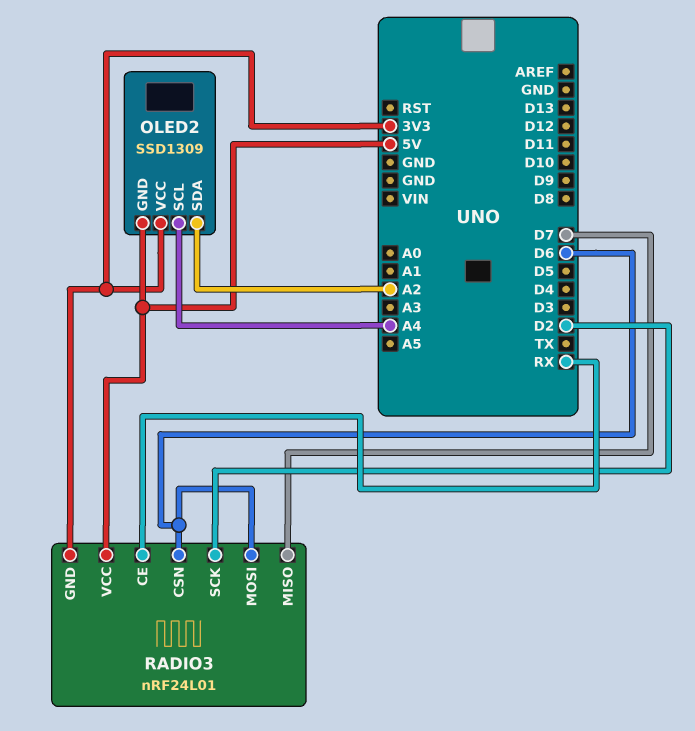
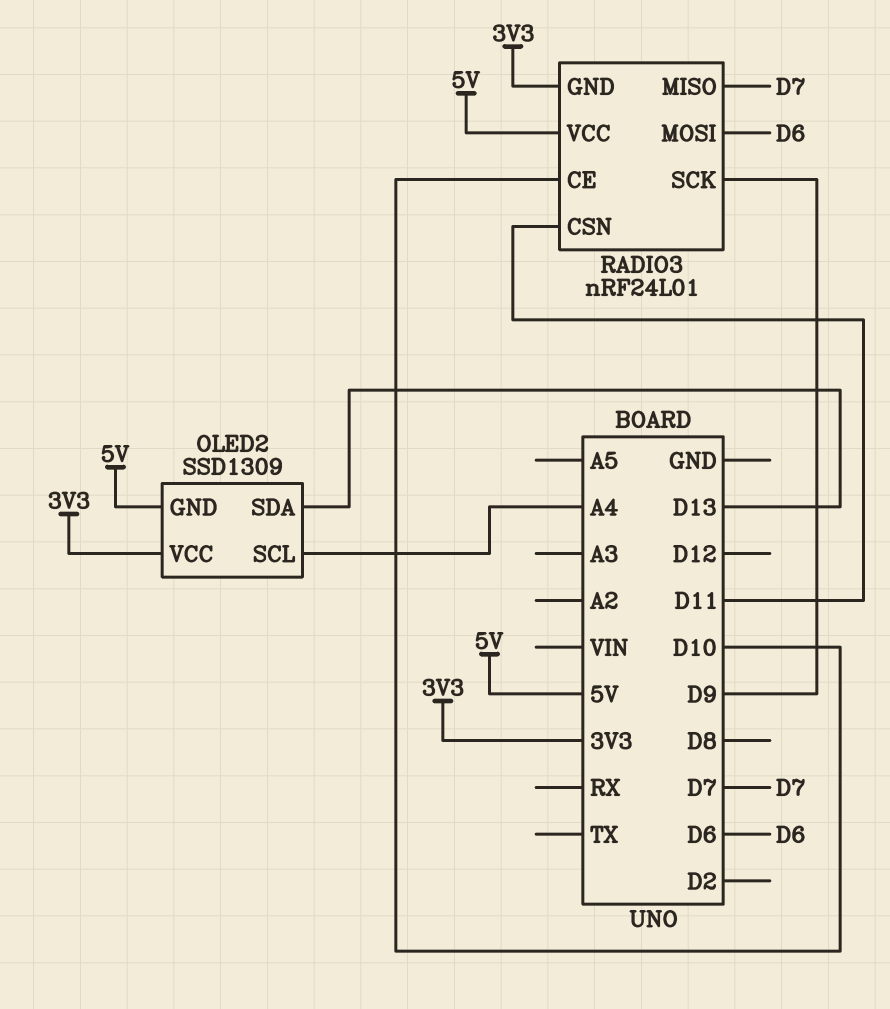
OLED2 pin SDA: A2 -> D13
RADIO3 pin CE: RX -> D10
RADIO3 pin CSN: D6 -> D11
RADIO3 pin SCK: D2 -> D9

